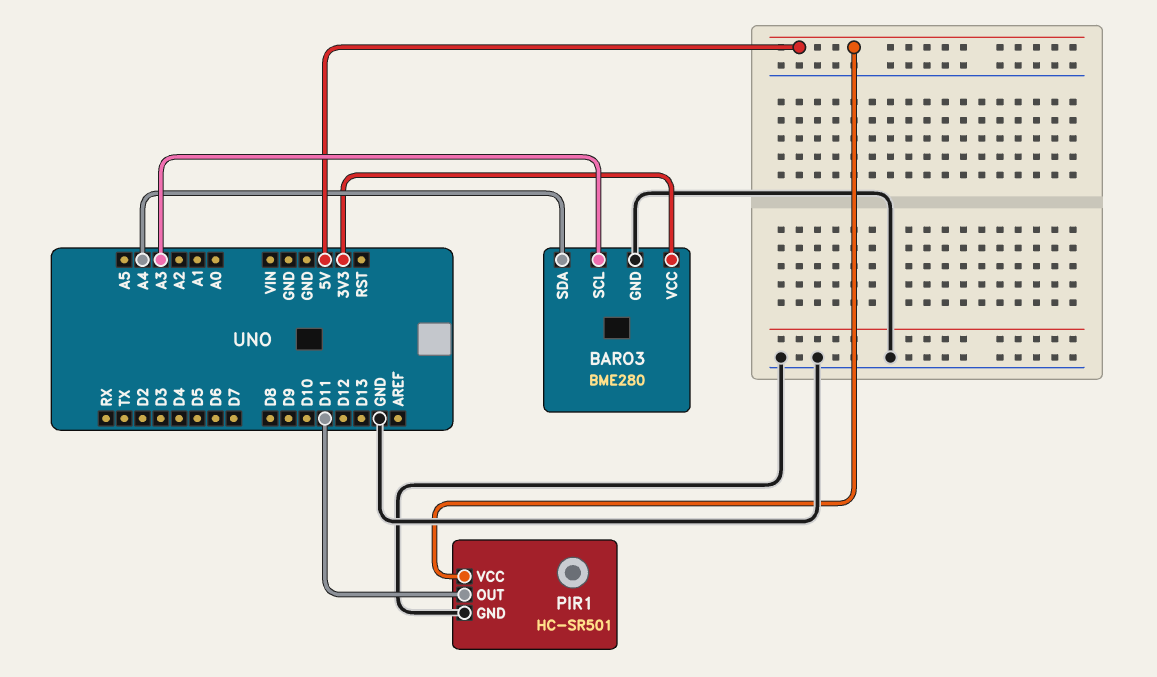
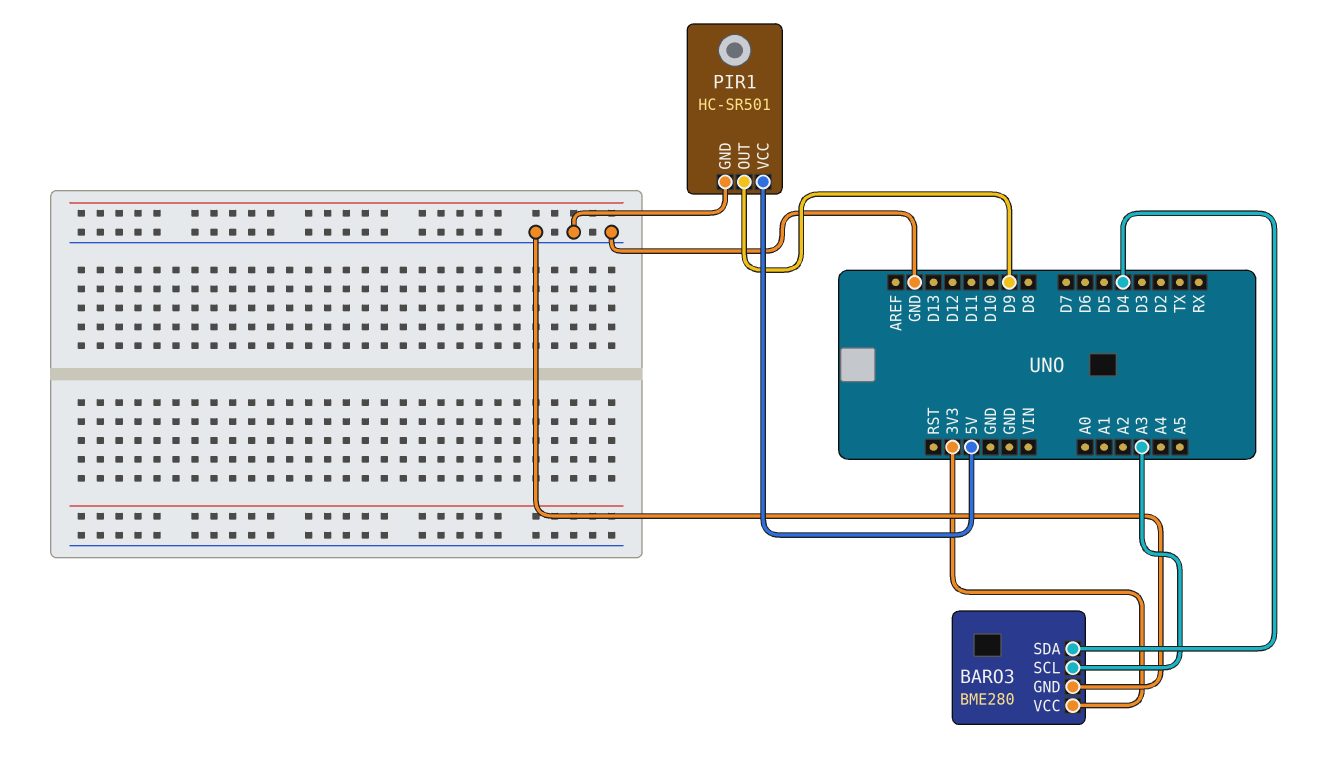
BARO3 pin SDA: A4 -> D4
PIR1 pin OUT: D11 -> D9

